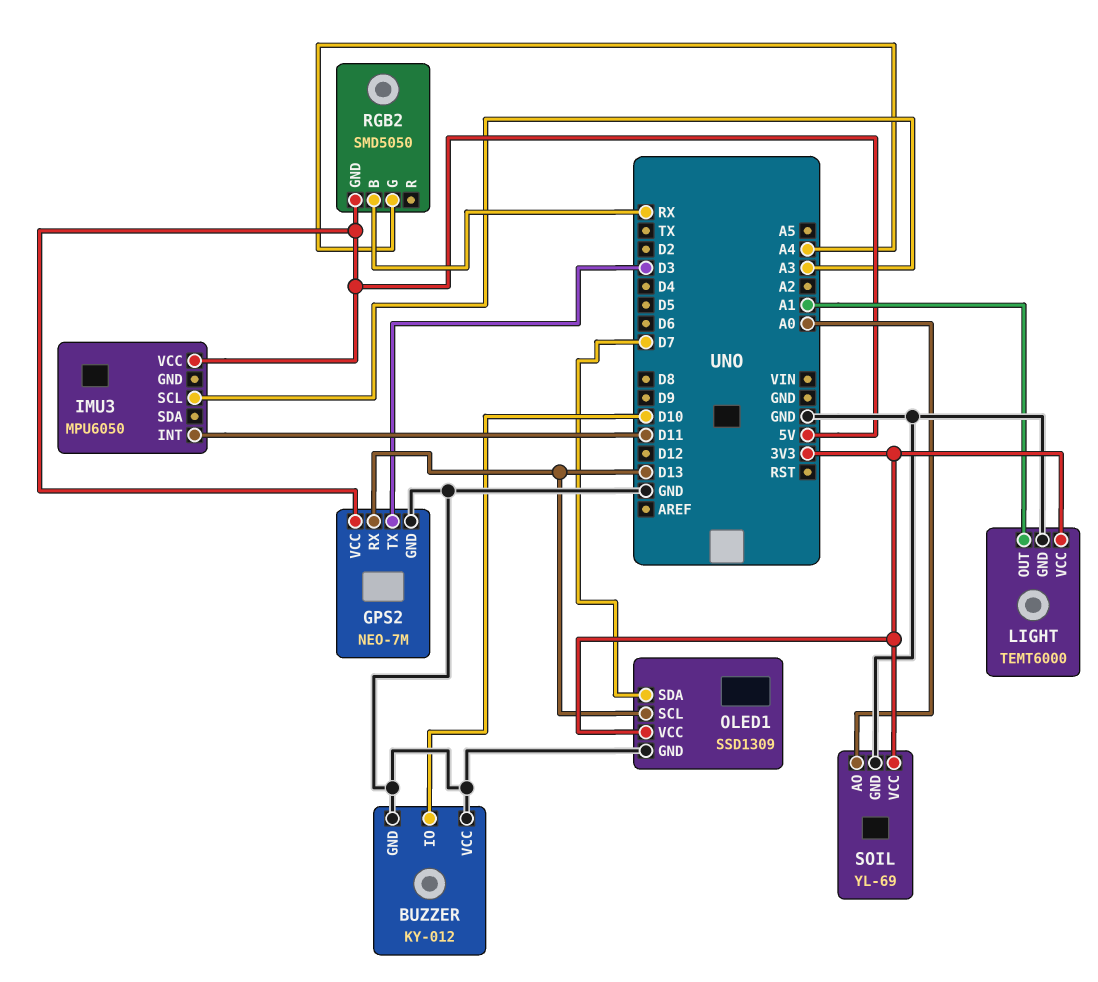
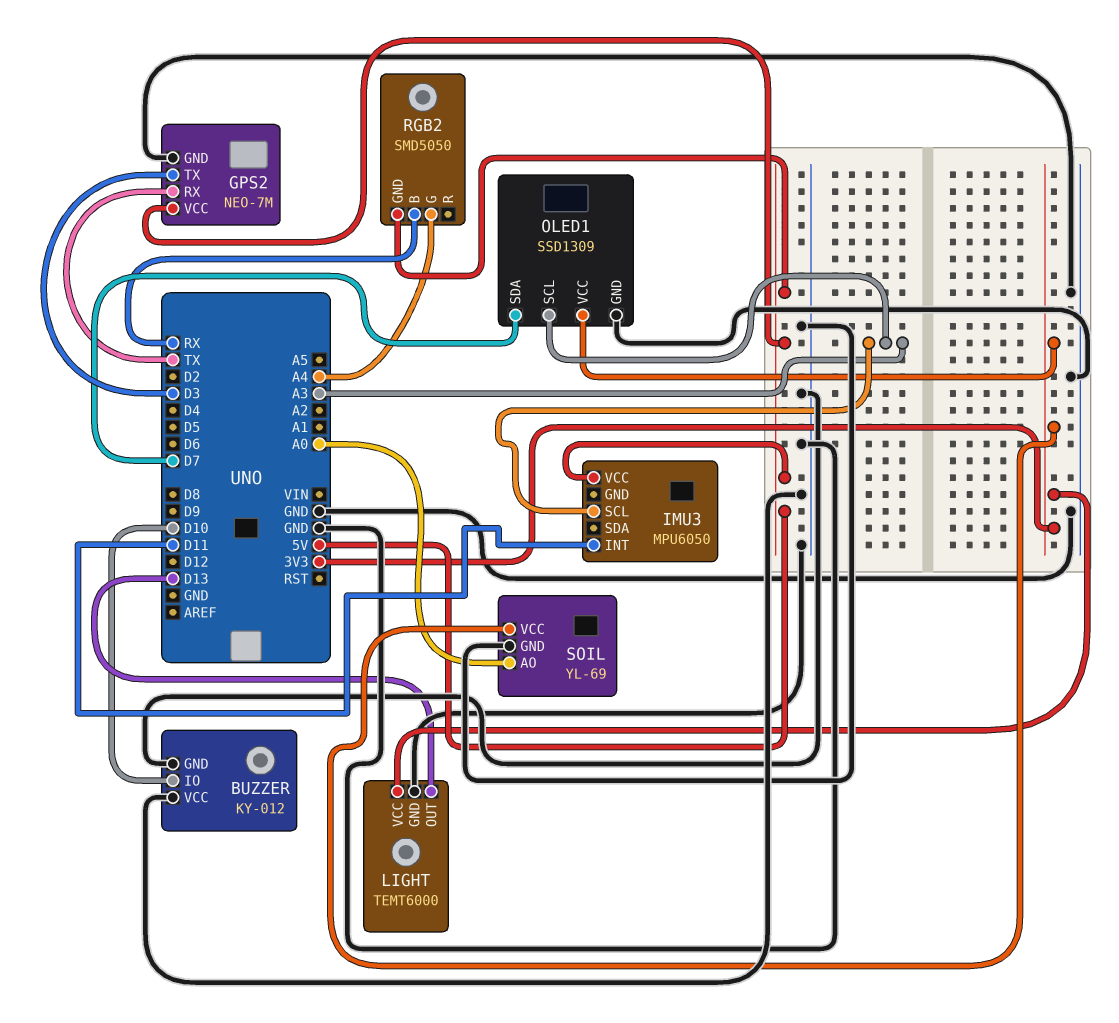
GPS2 pin RX: D13 -> TX
LIGHT pin OUT: A1 -> D13
OLED1 pin SCL: D13 -> A3

